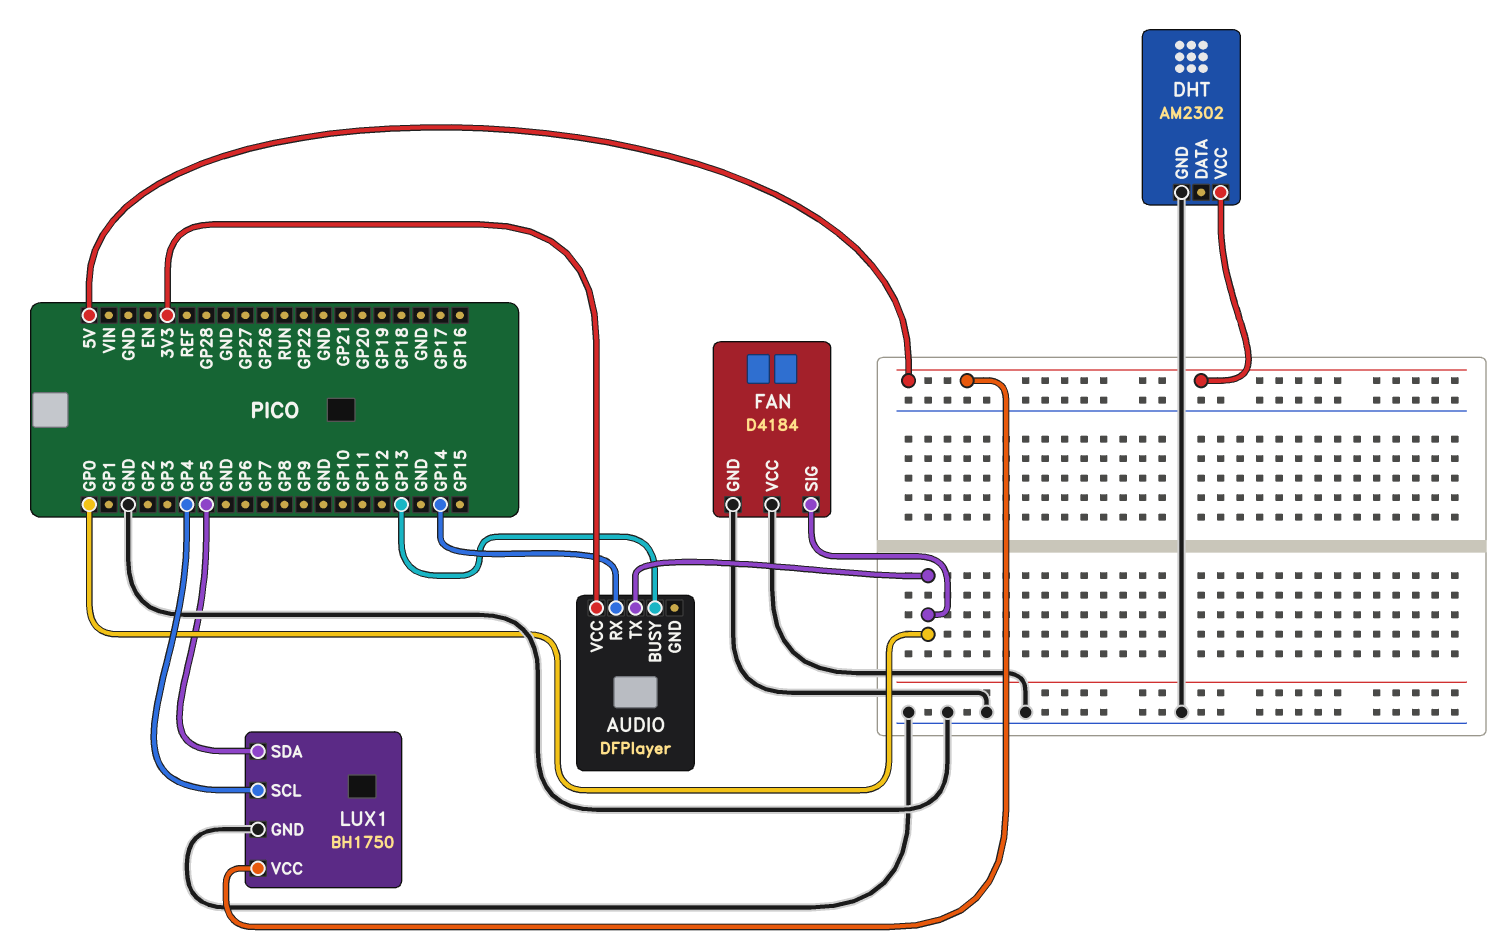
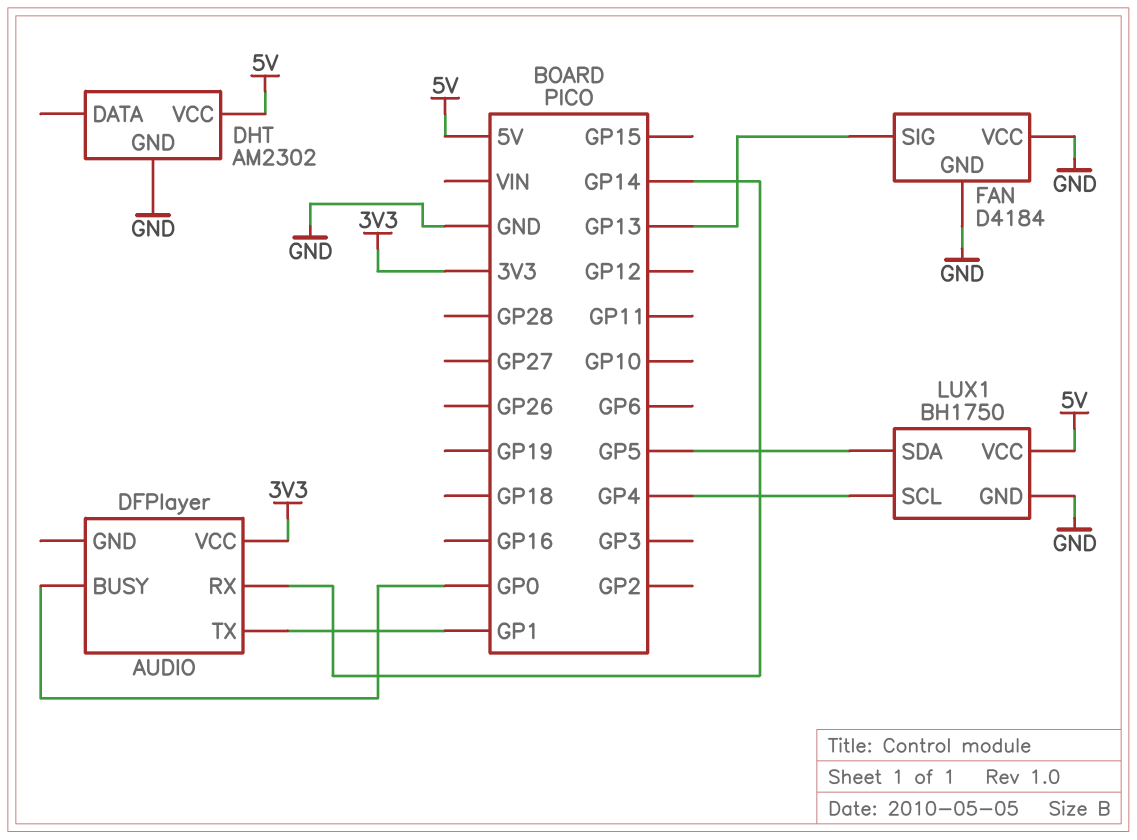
AUDIO pin BUSY: GP13 -> GP0
AUDIO pin TX: GP0 -> GP1
FAN pin SIG: GP0 -> GP13

